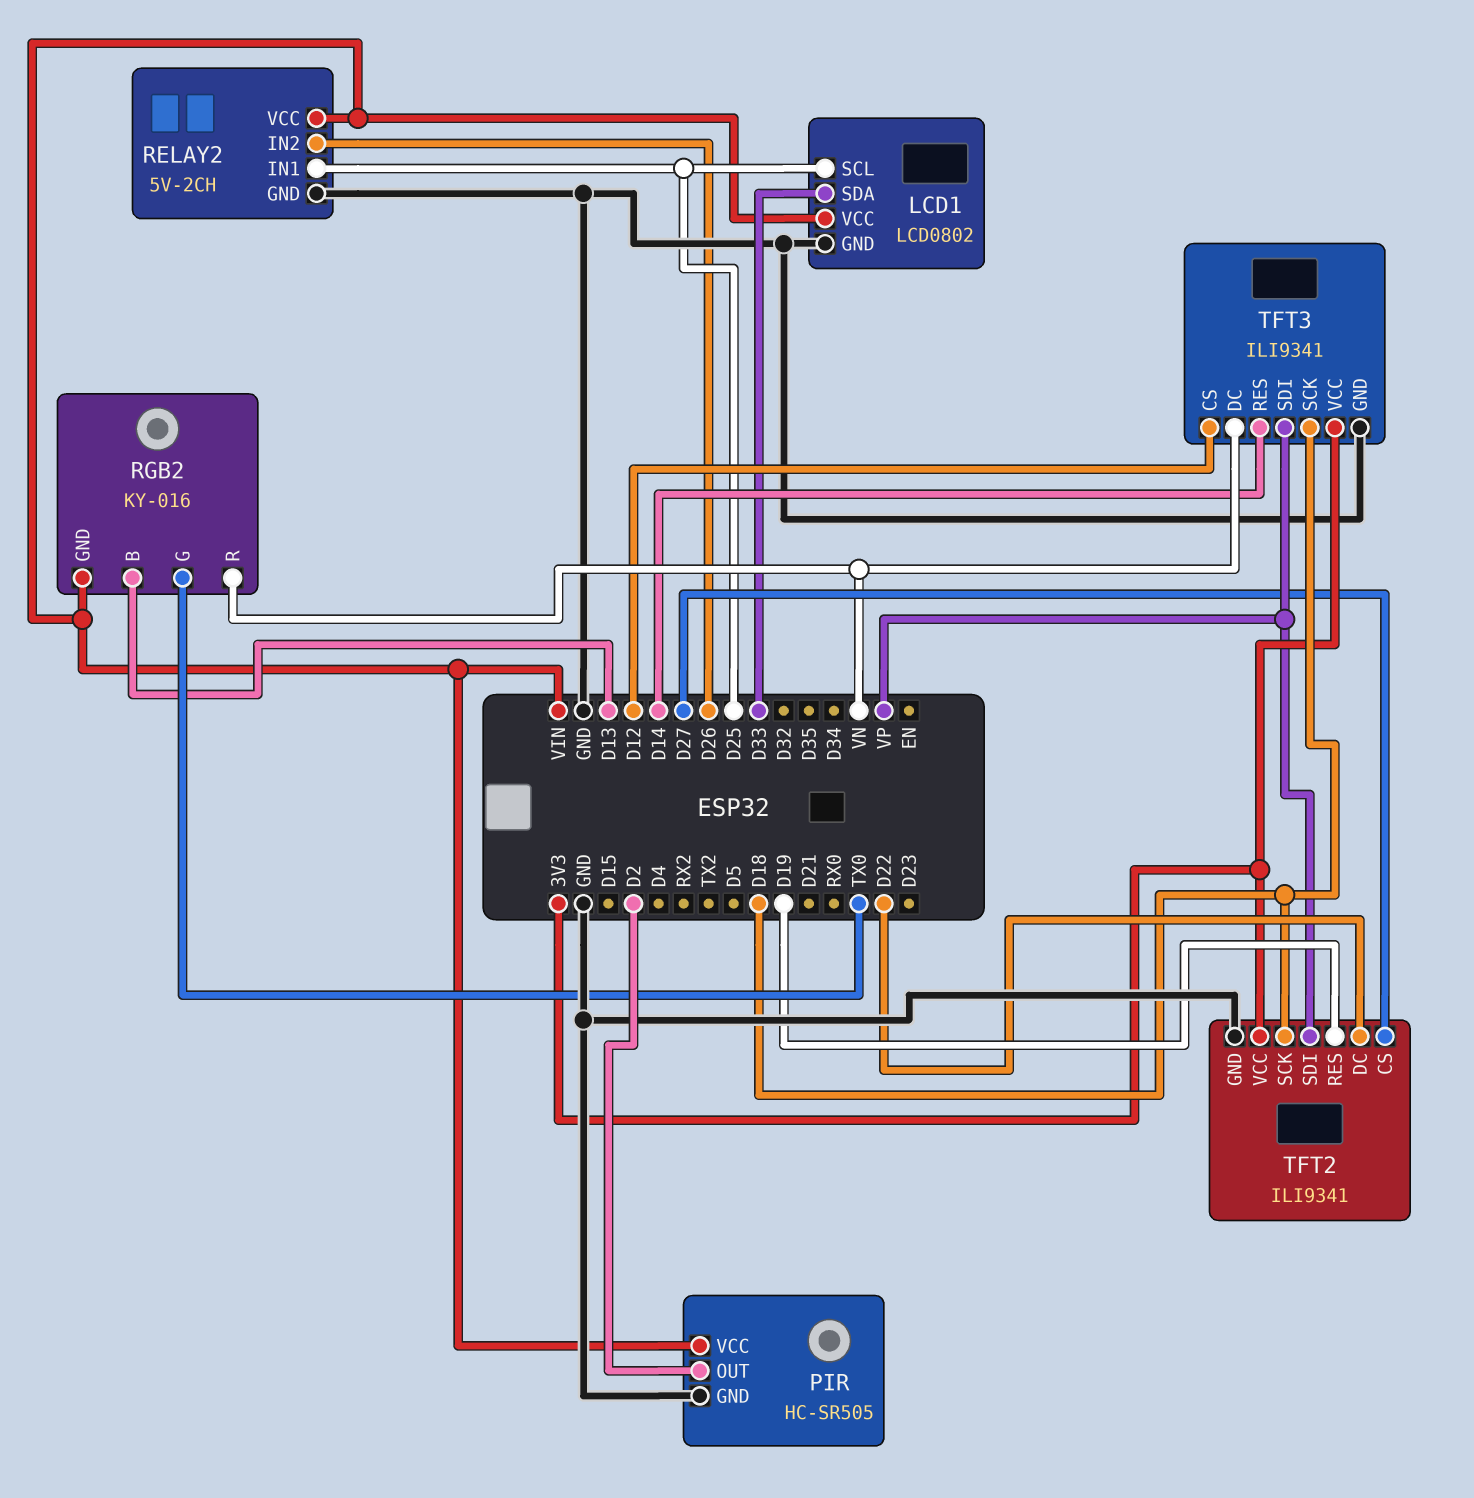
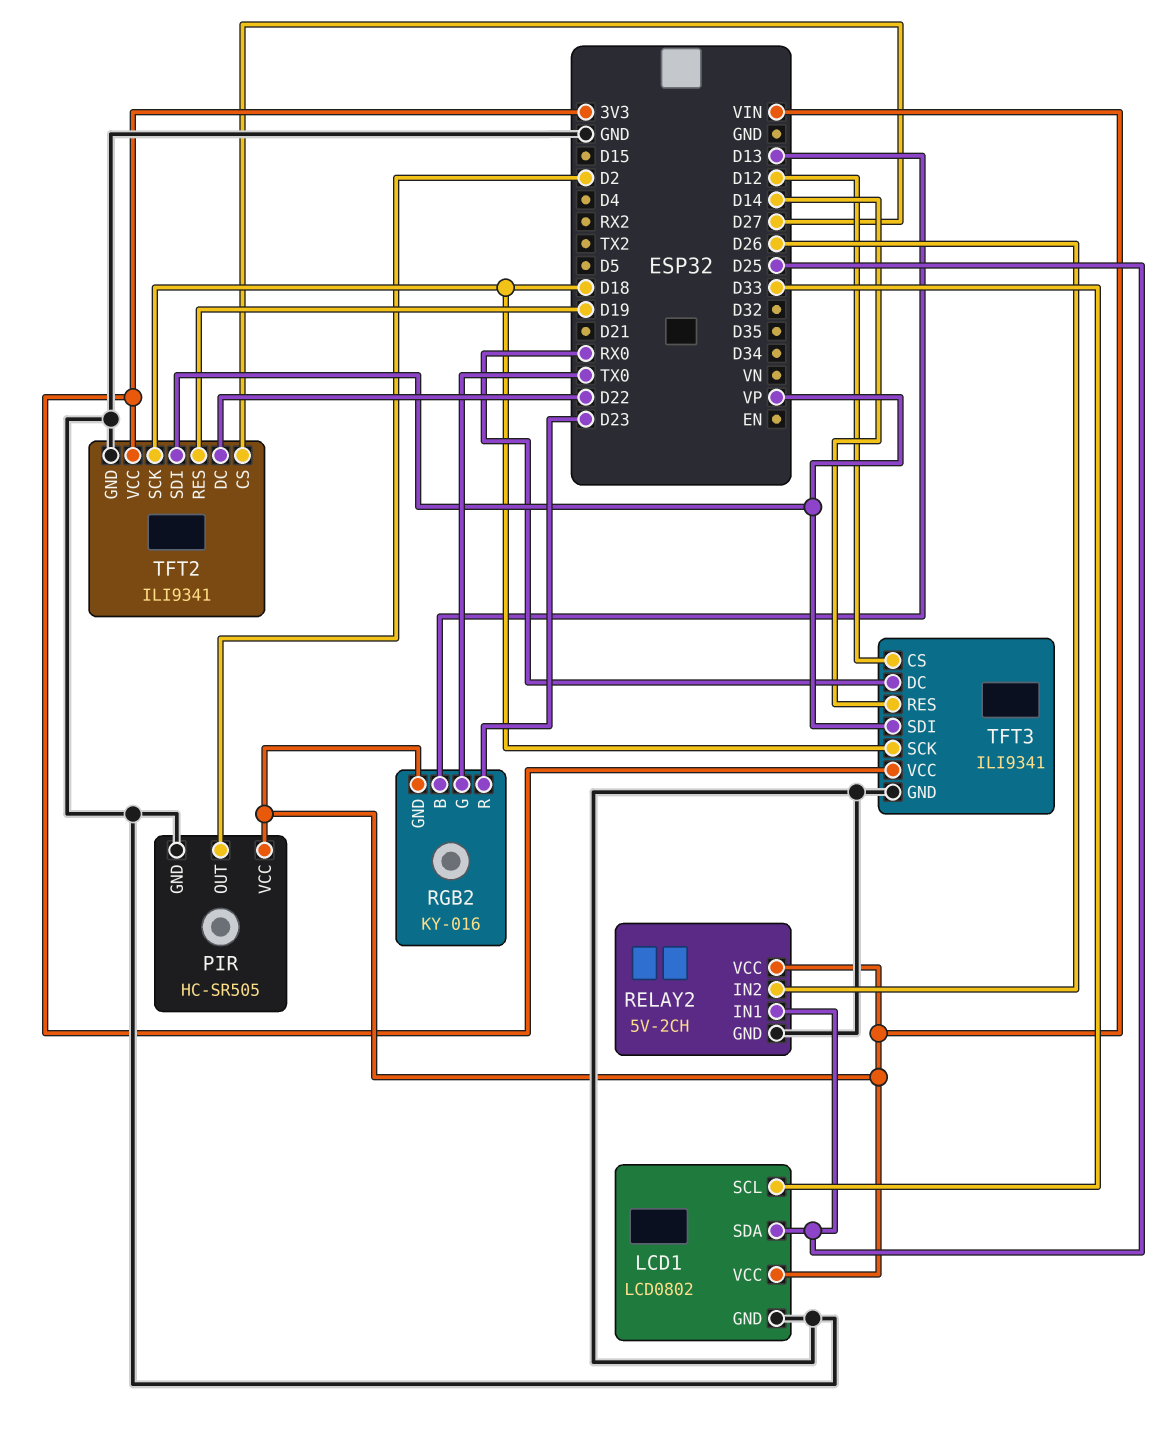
LCD1 pin SCL: D25 -> D33
LCD1 pin SDA: D33 -> D25
RGB2 pin R: VN -> D23
TFT3 pin DC: VN -> RX0

